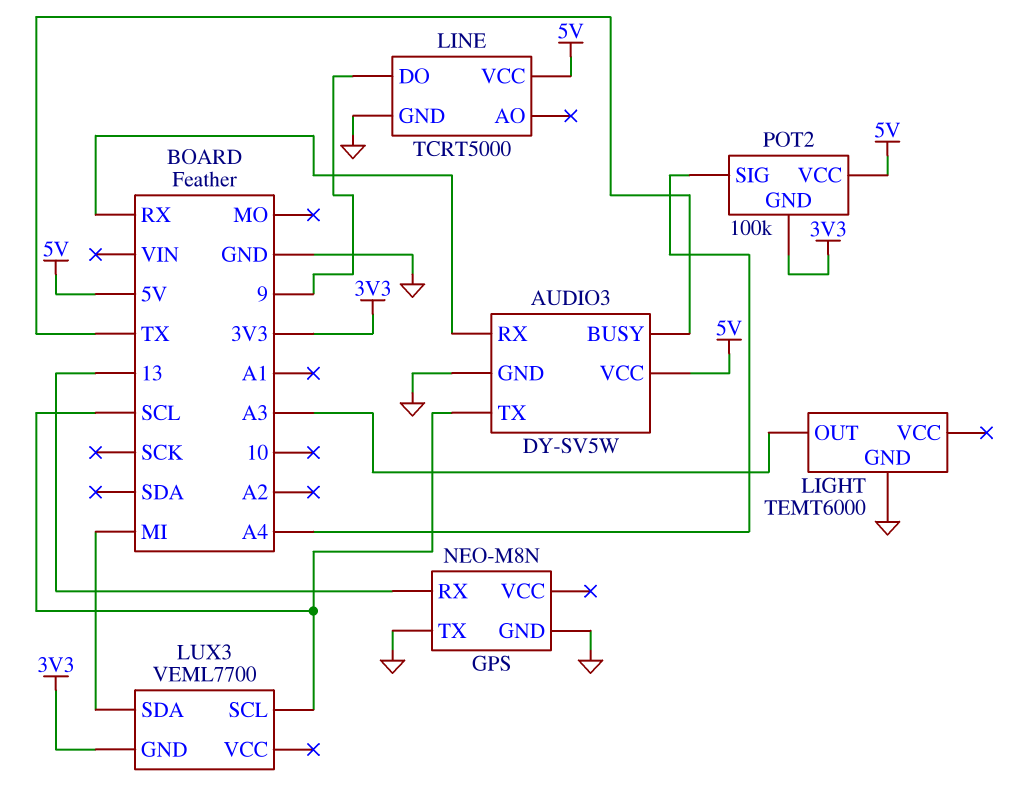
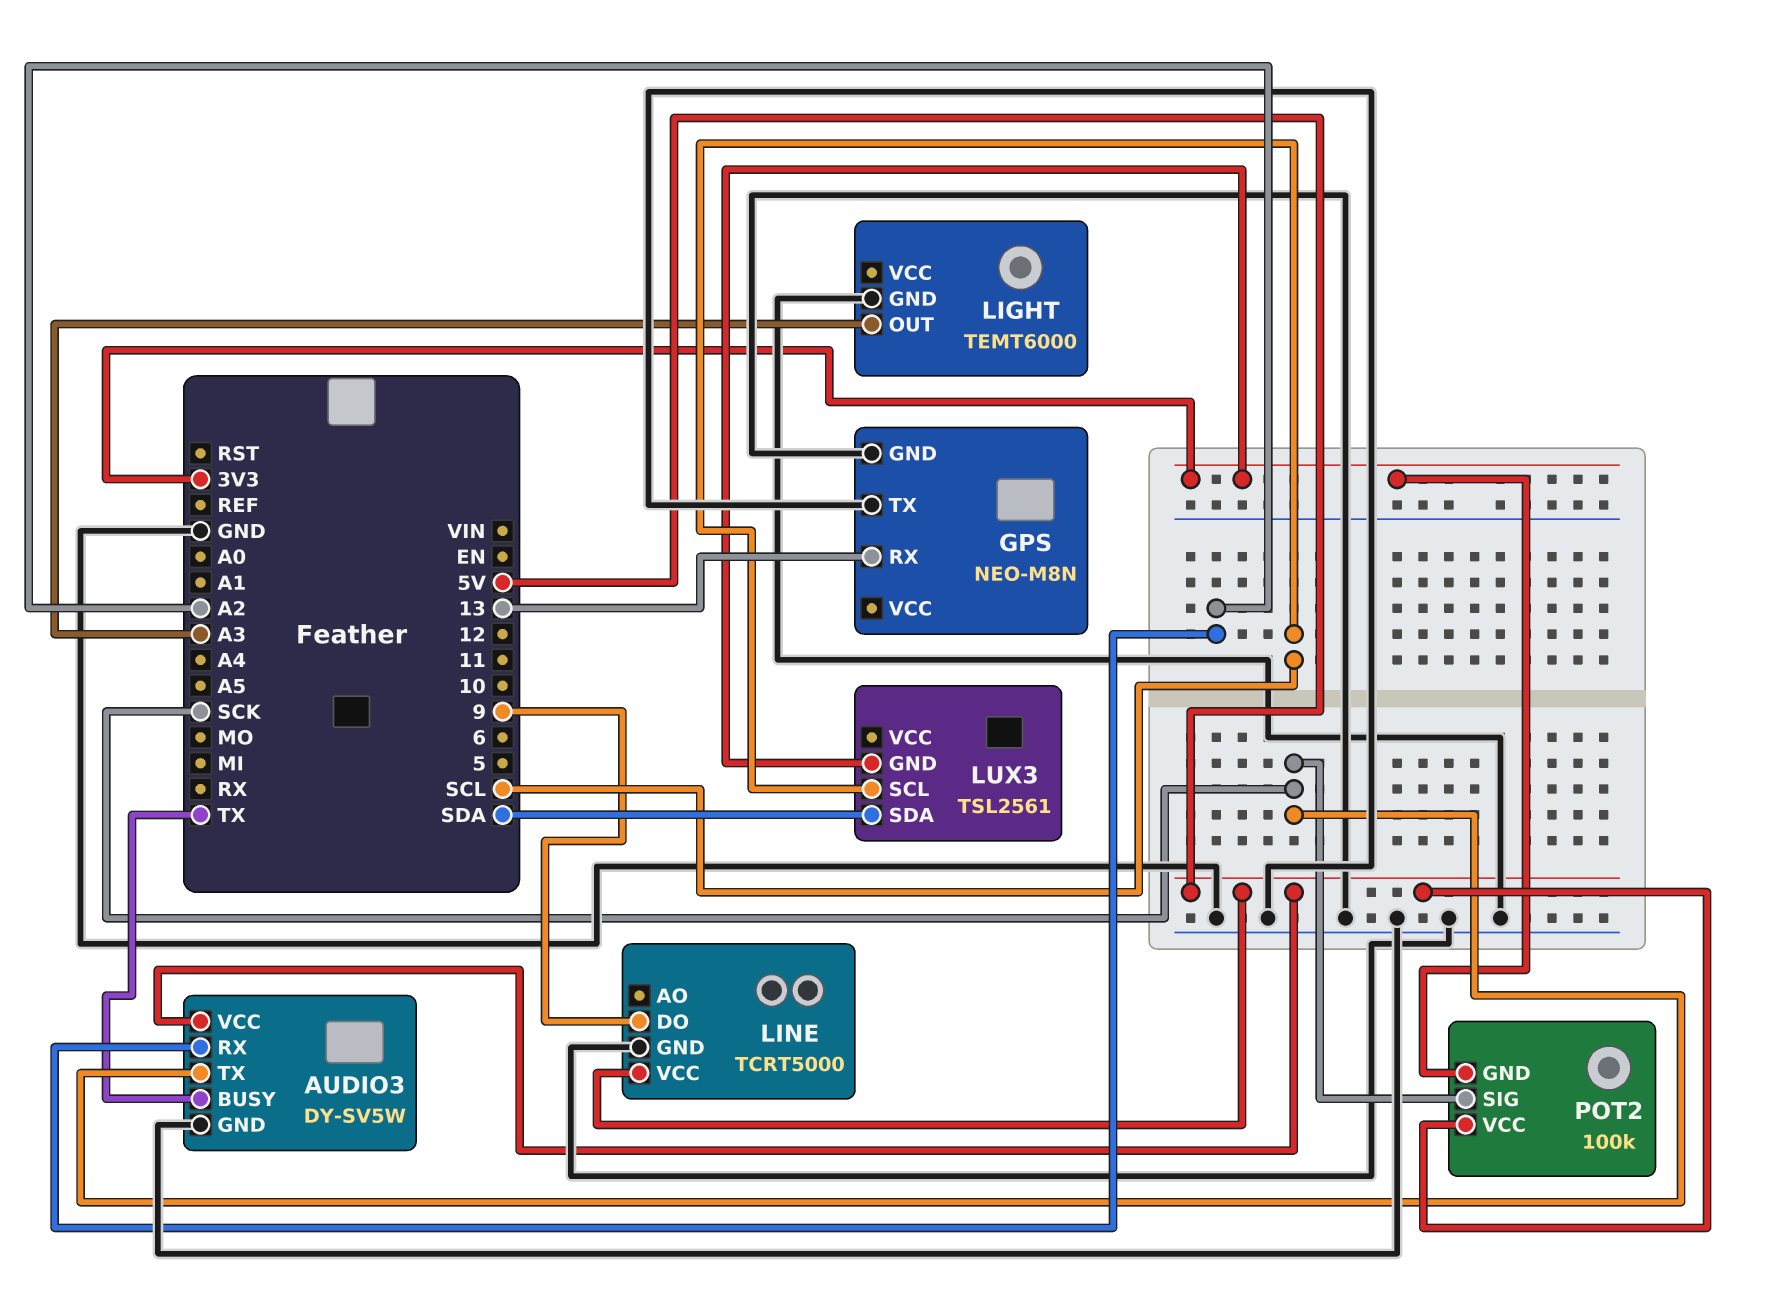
AUDIO3 pin RX: RX -> A2
AUDIO3 pin TX: SCL -> SCK
LUX3: VEML7700 -> TSL2561
LUX3 pin SDA: MI -> SDA
POT2 pin SIG: A4 -> SCK

